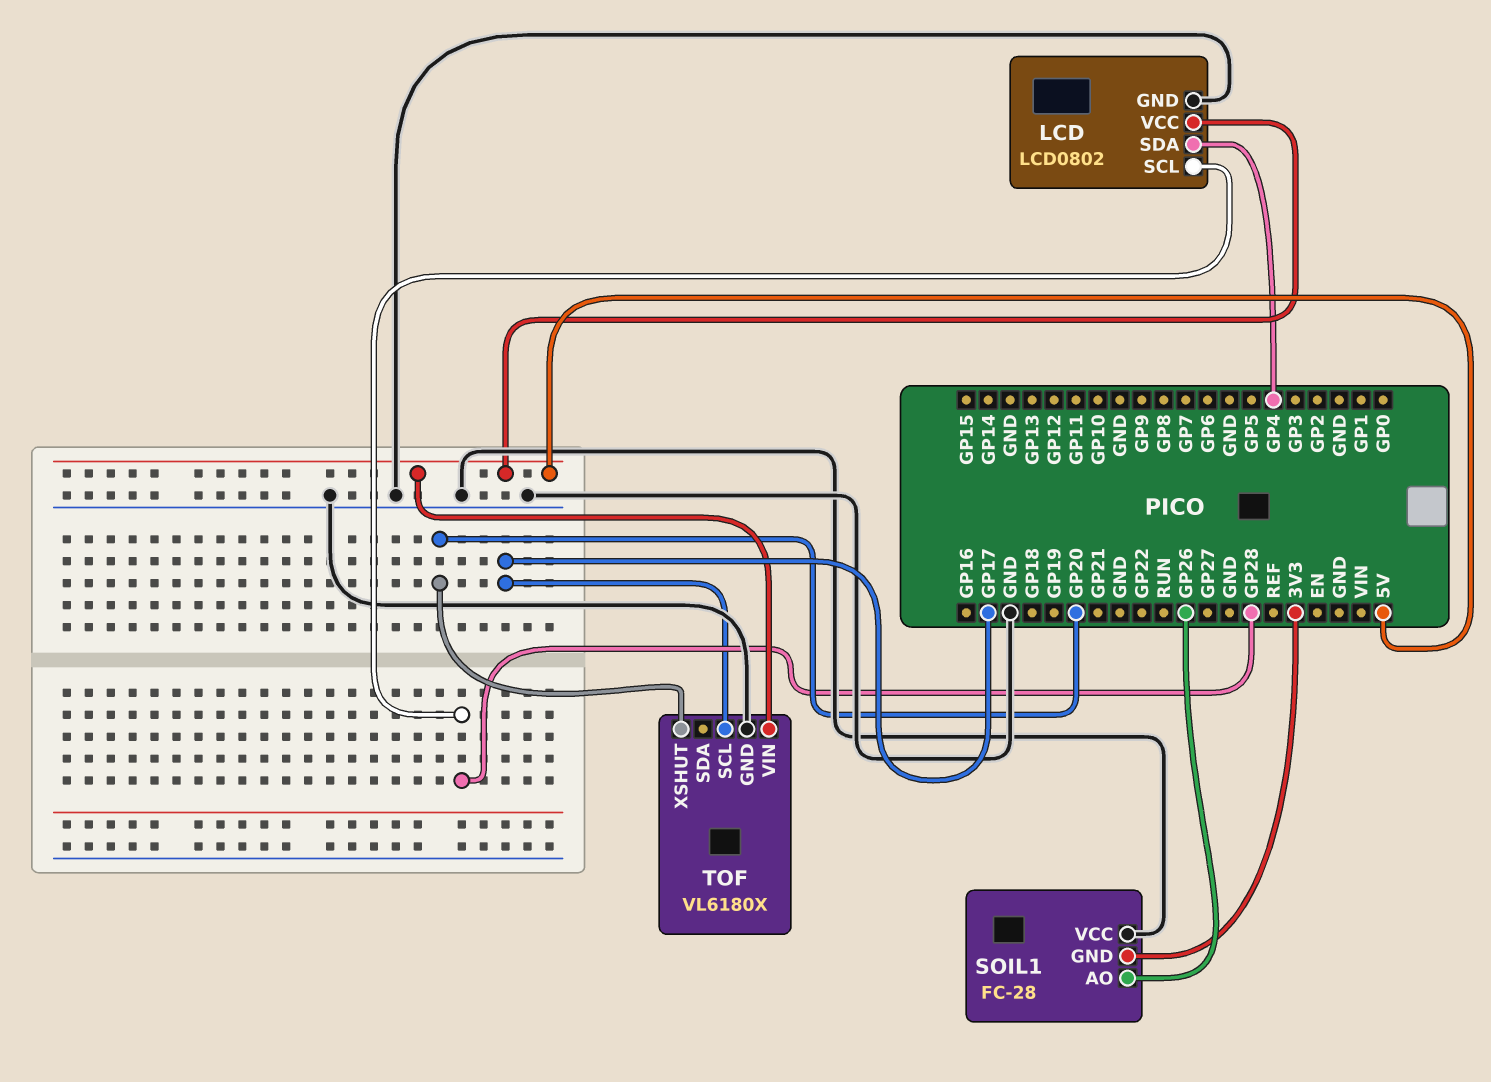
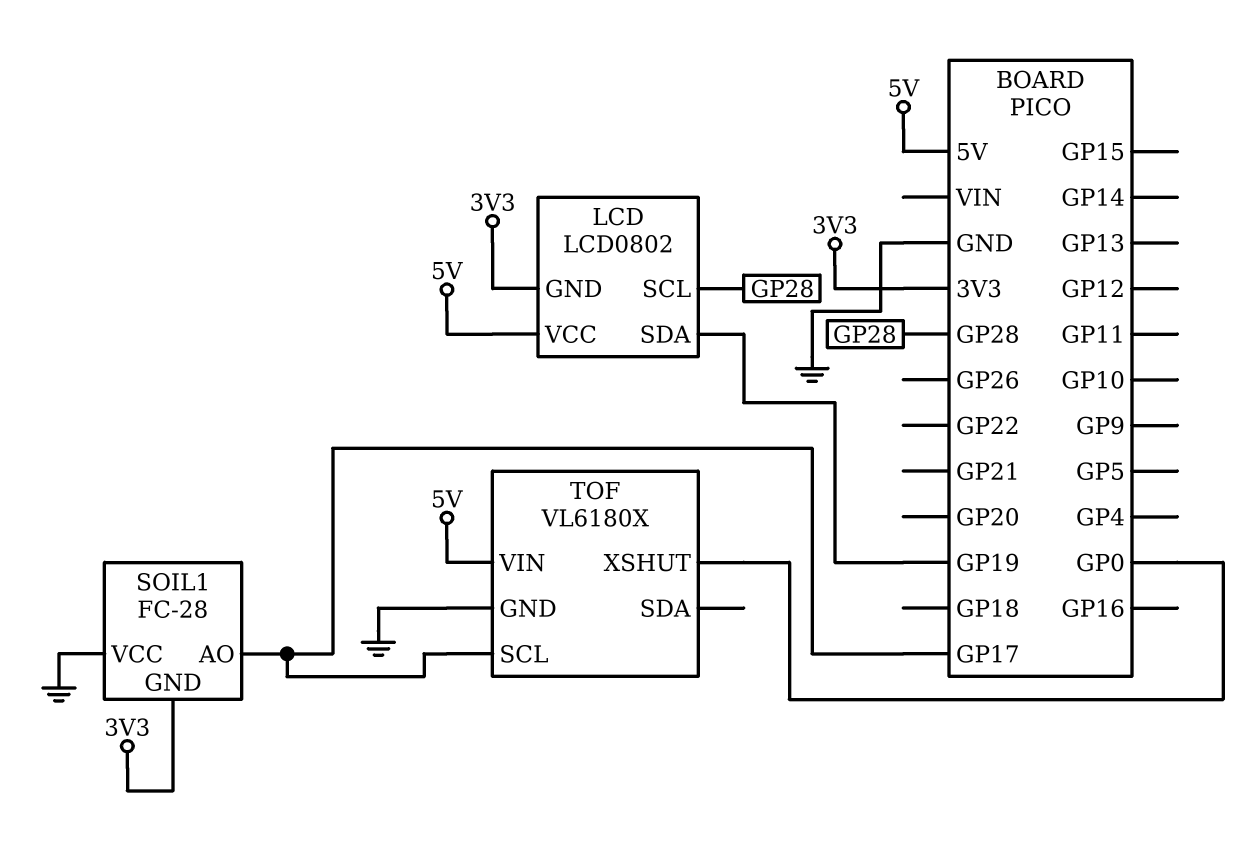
LCD pin GND: GND -> 3V3
LCD pin SDA: GP4 -> GP19
SOIL1 pin AO: GP26 -> GP17
TOF pin XSHUT: GP20 -> GP0

